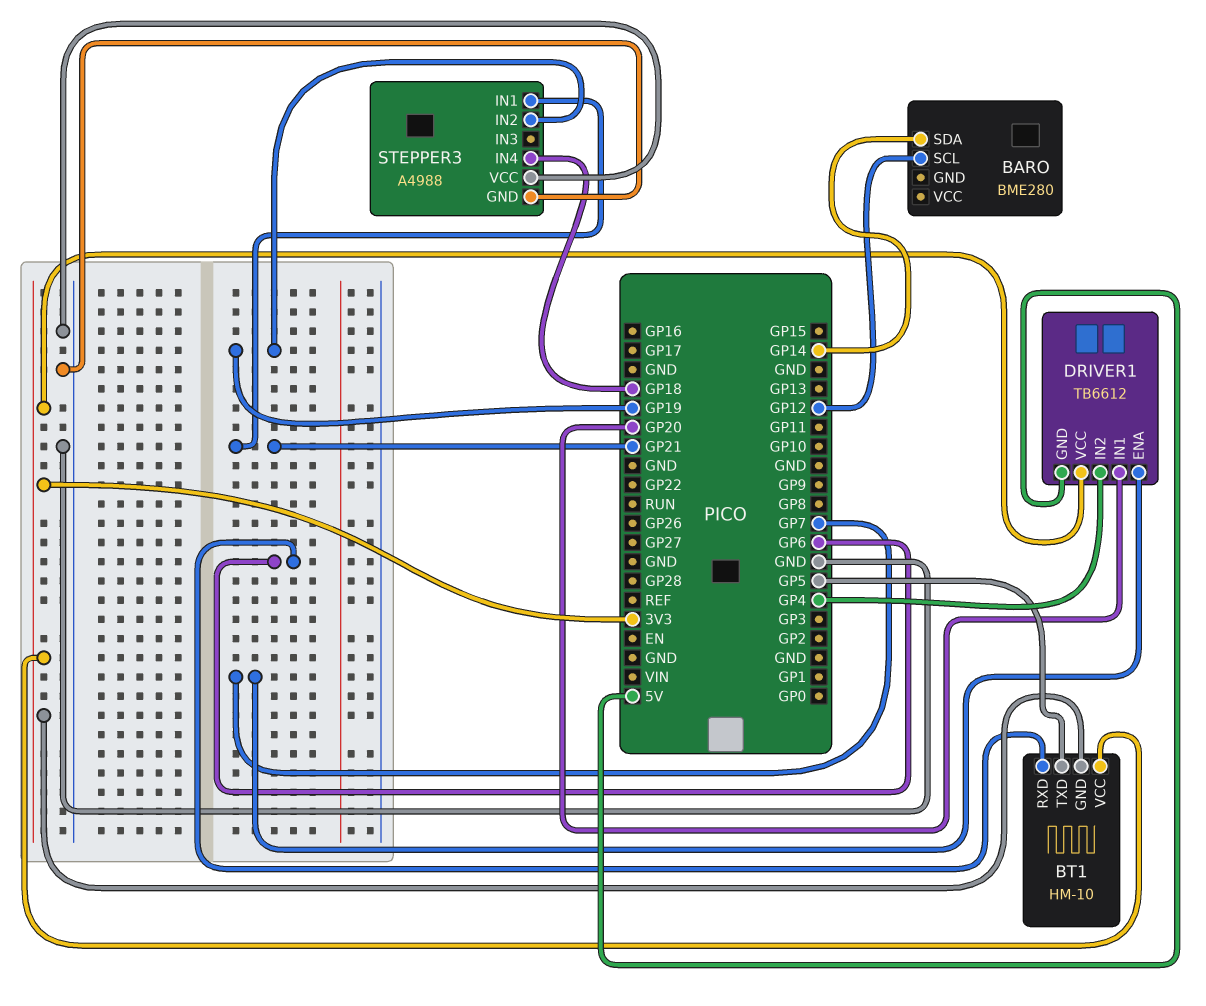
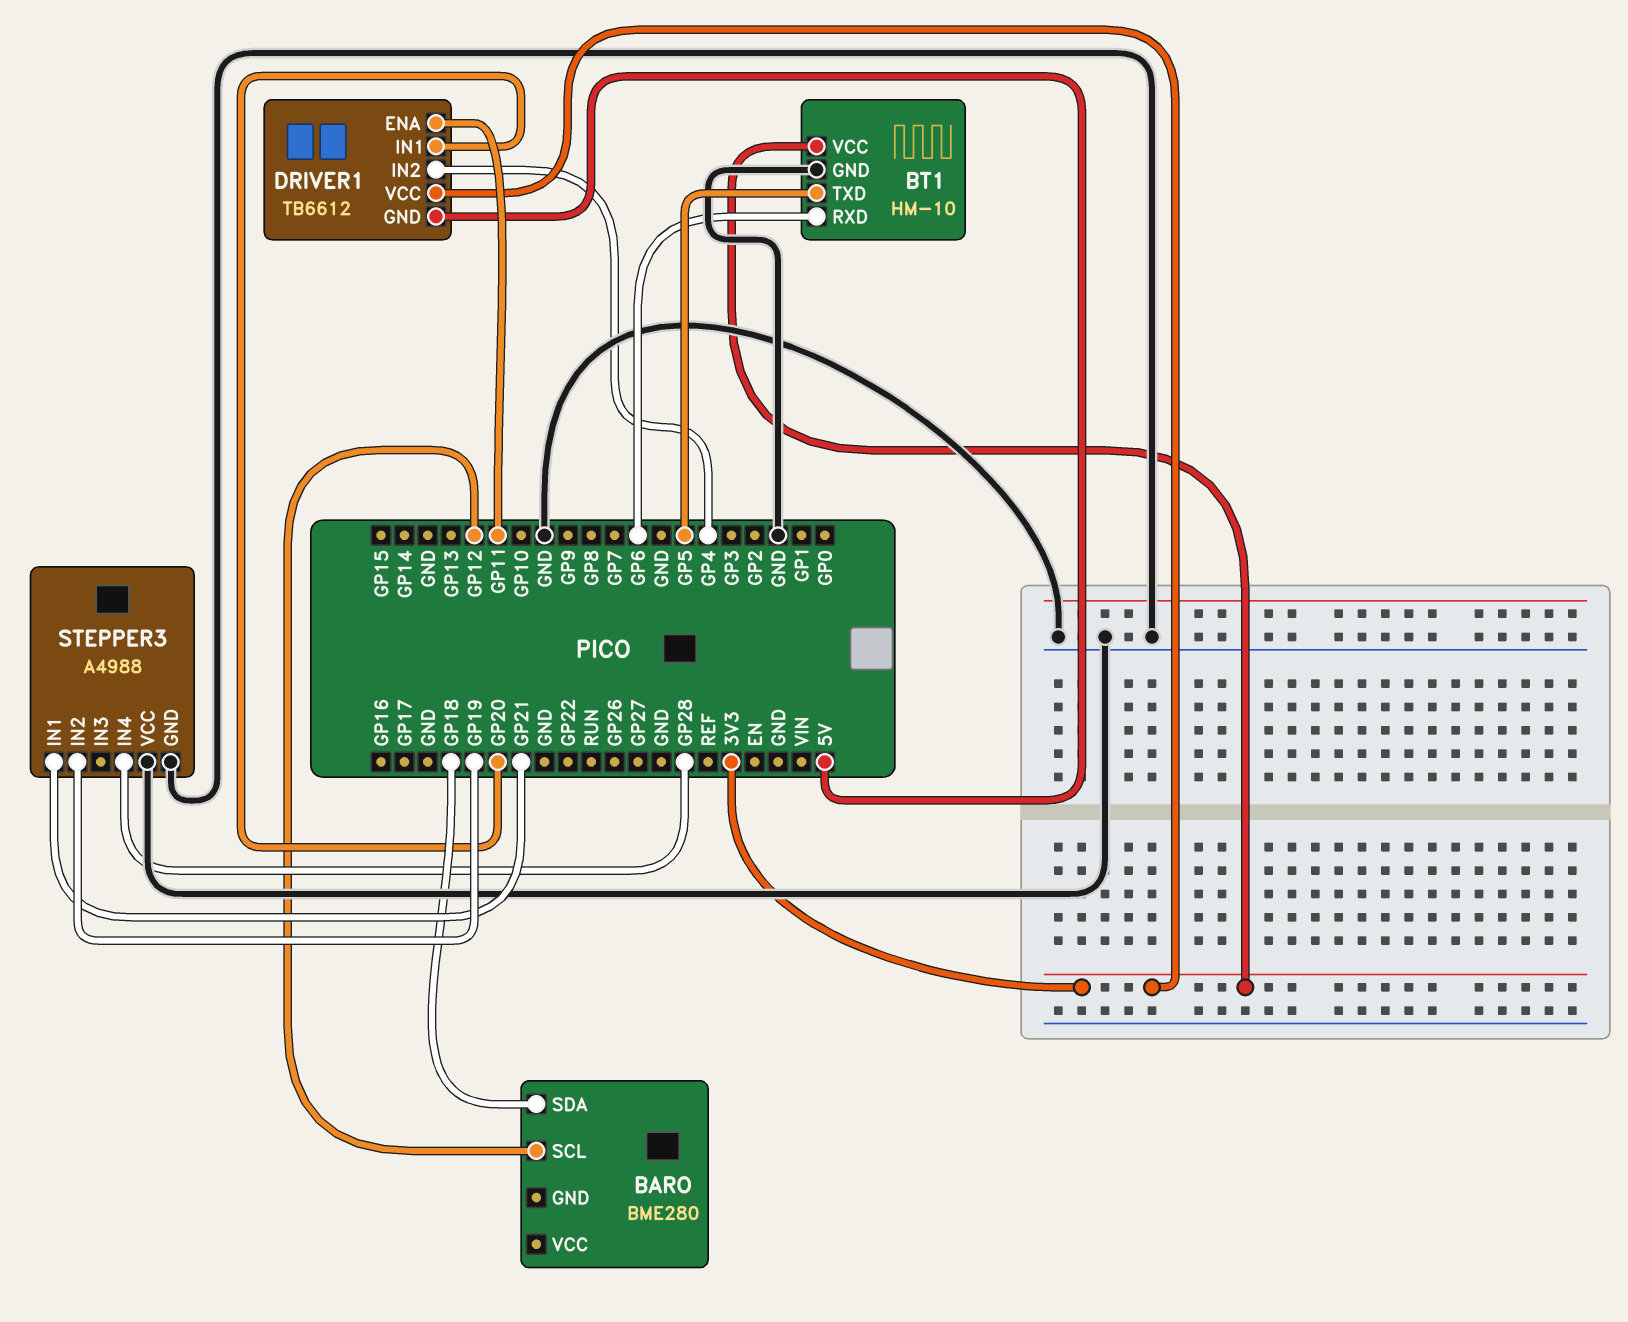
BARO pin SDA: GP14 -> GP18
BT1 pin GND: 3V3 -> GND
DRIVER1 pin ENA: GP7 -> GP11
STEPPER3 pin IN4: GP18 -> GP28

